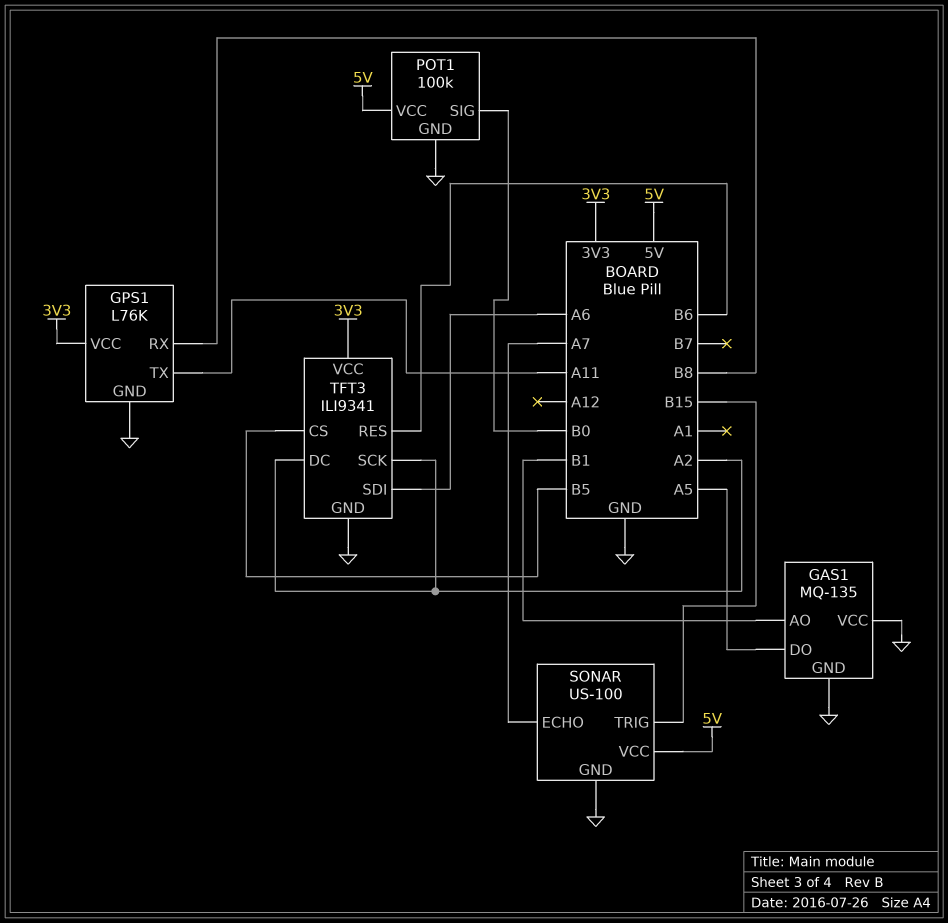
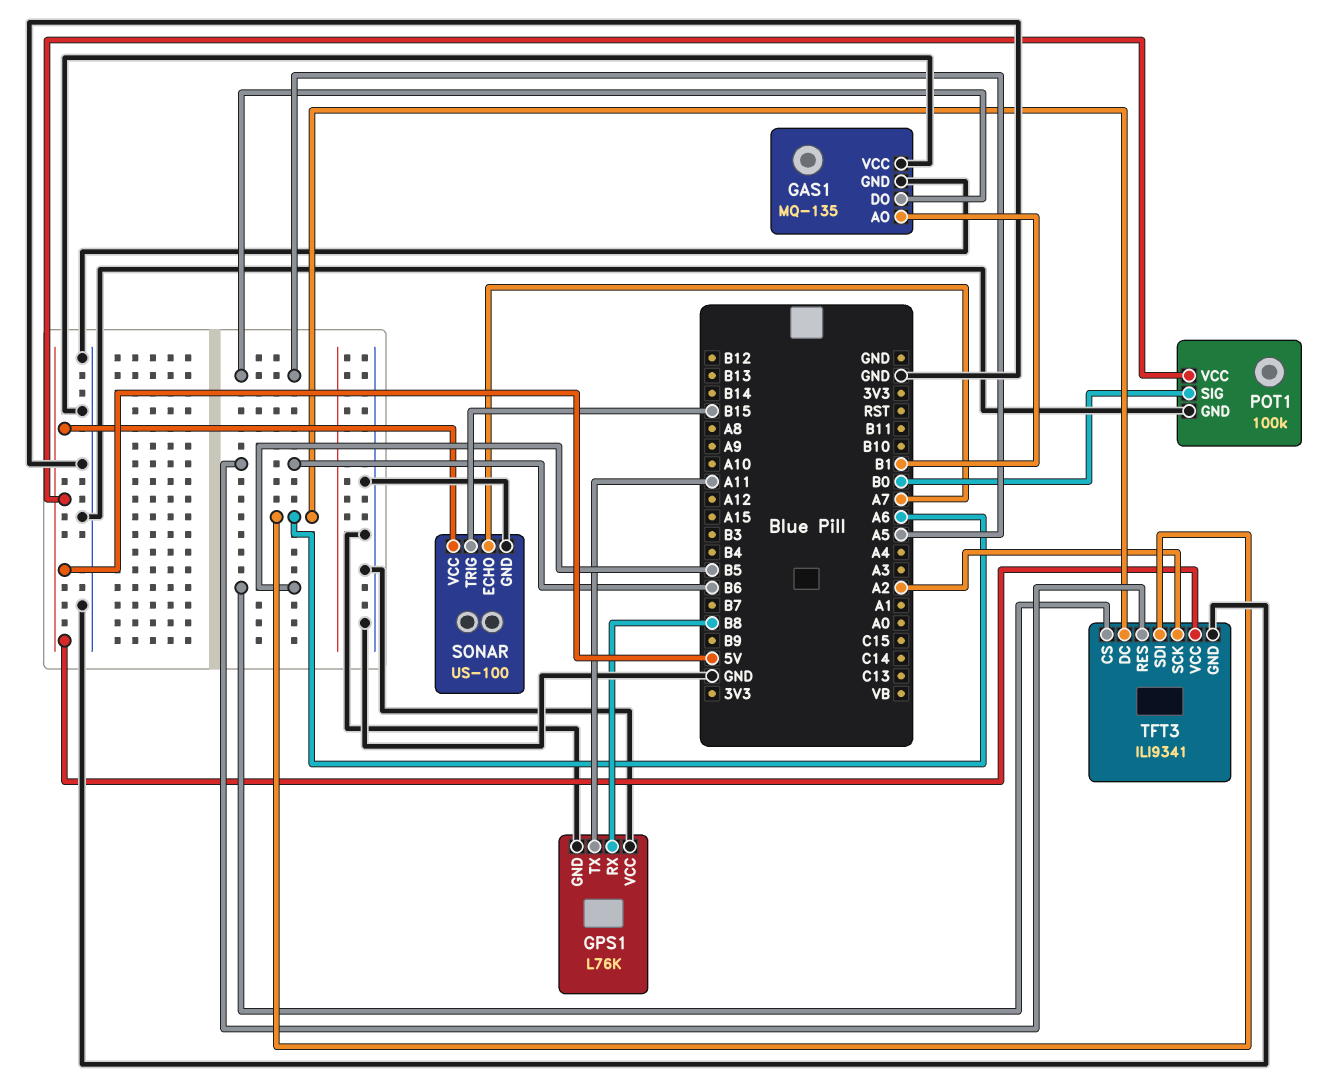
GPS1 pin VCC: 3V3 -> GND
TFT3 pin DC: A2 -> A6
TFT3 pin VCC: 3V3 -> 5V

